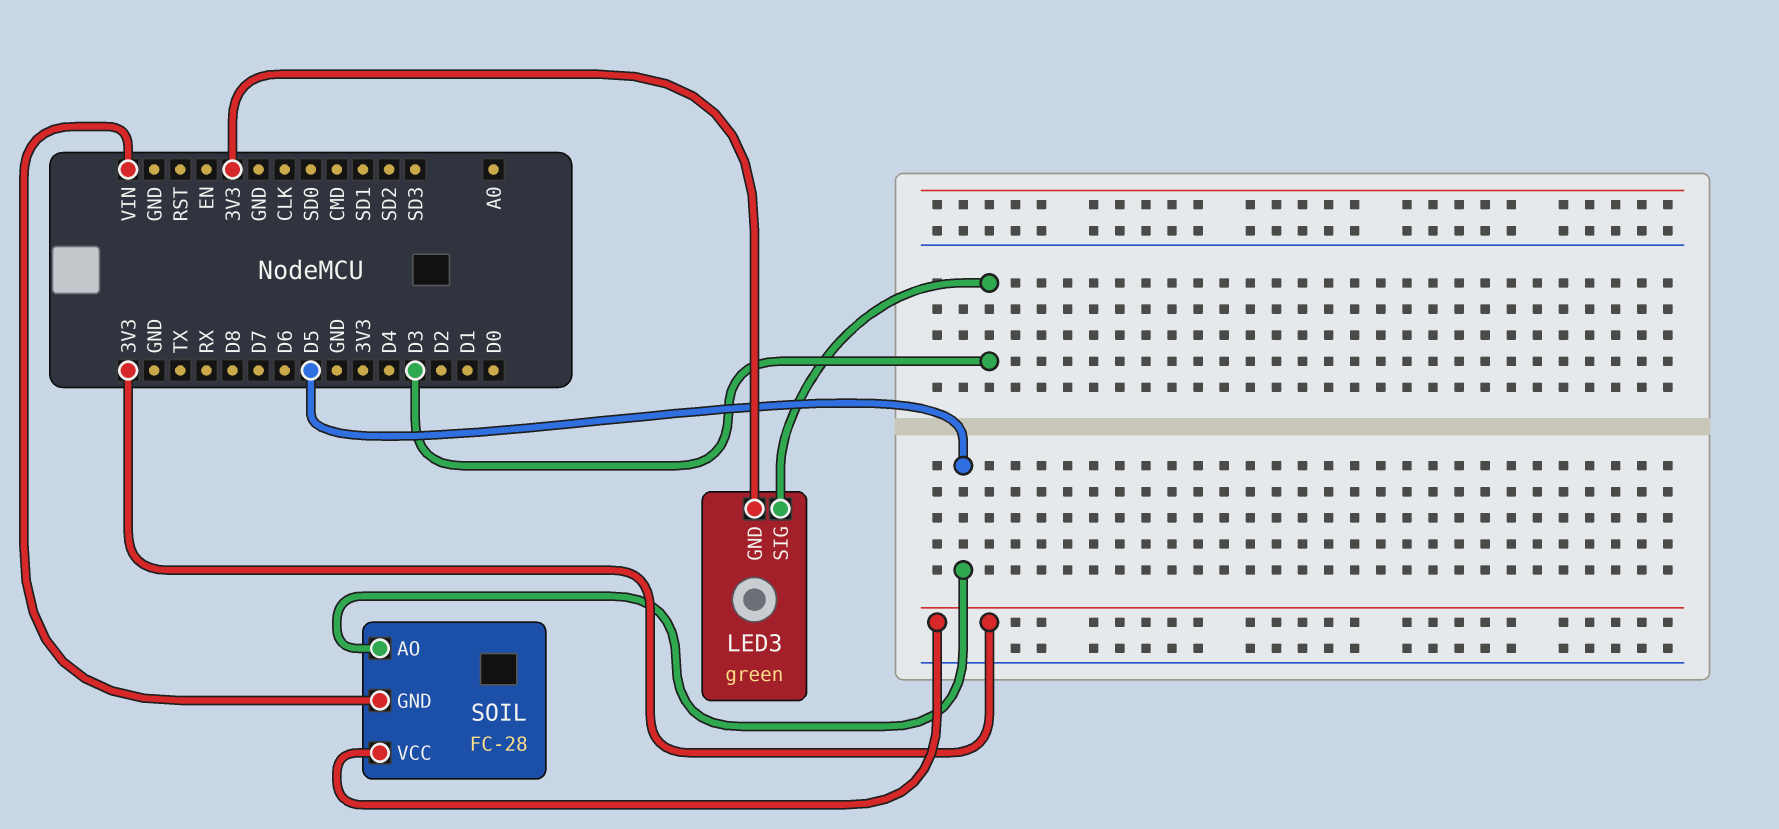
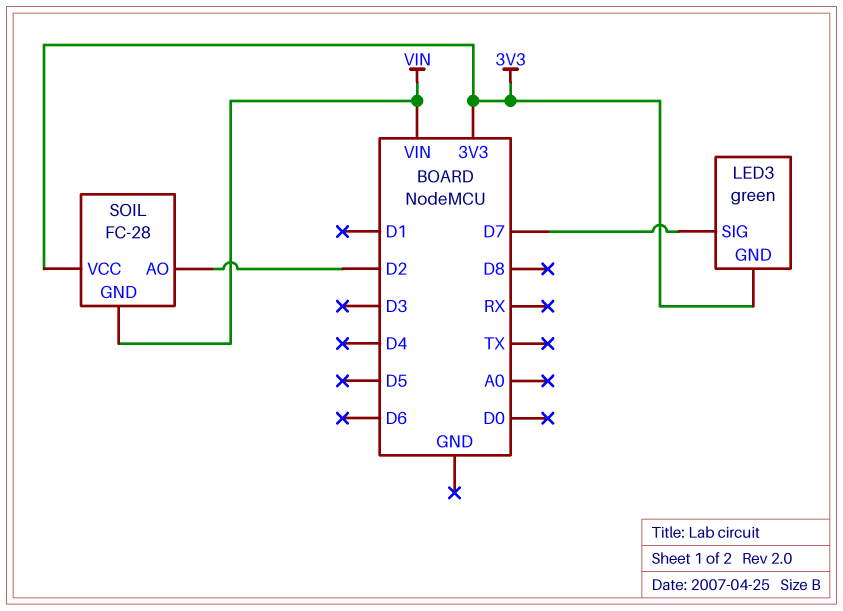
LED3 pin SIG: D3 -> D7
SOIL pin AO: D5 -> D2

